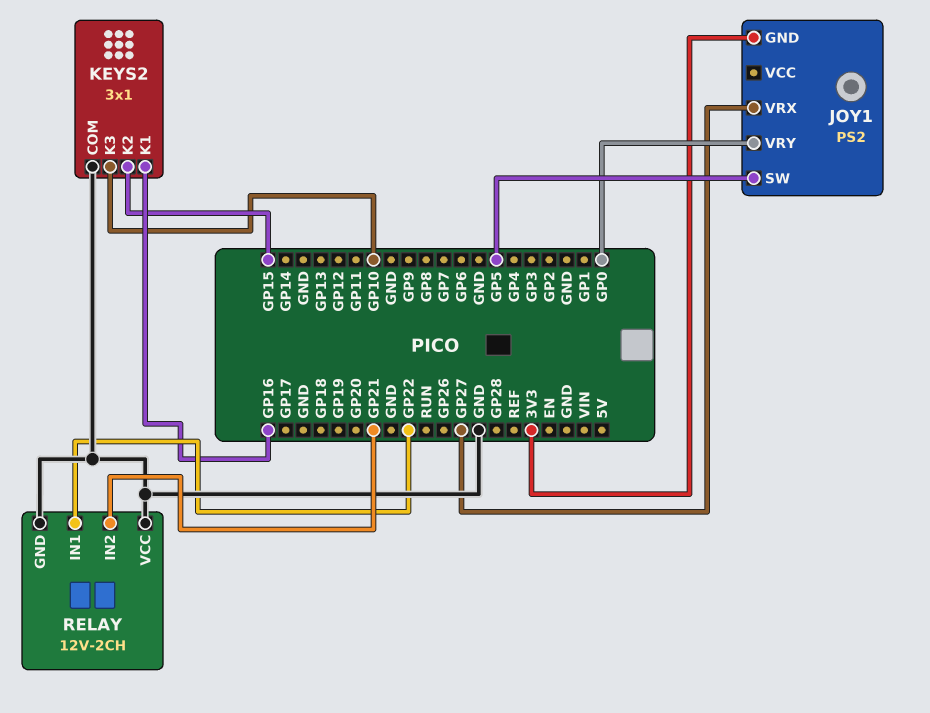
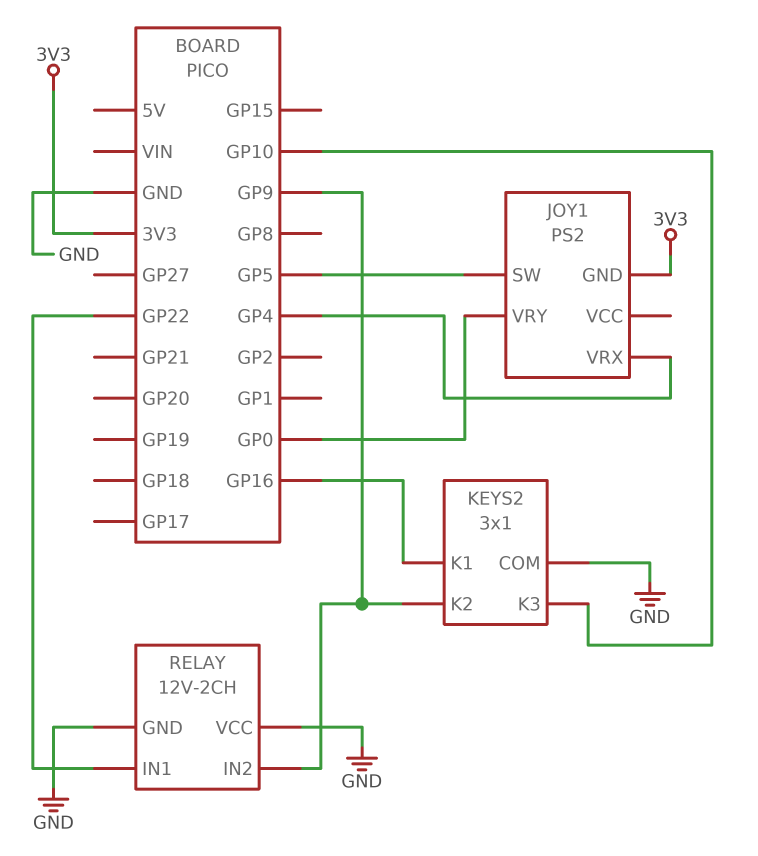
JOY1 pin VRX: GP27 -> GP4
KEYS2 pin K2: GP15 -> GP9
RELAY pin IN2: GP21 -> GP9

